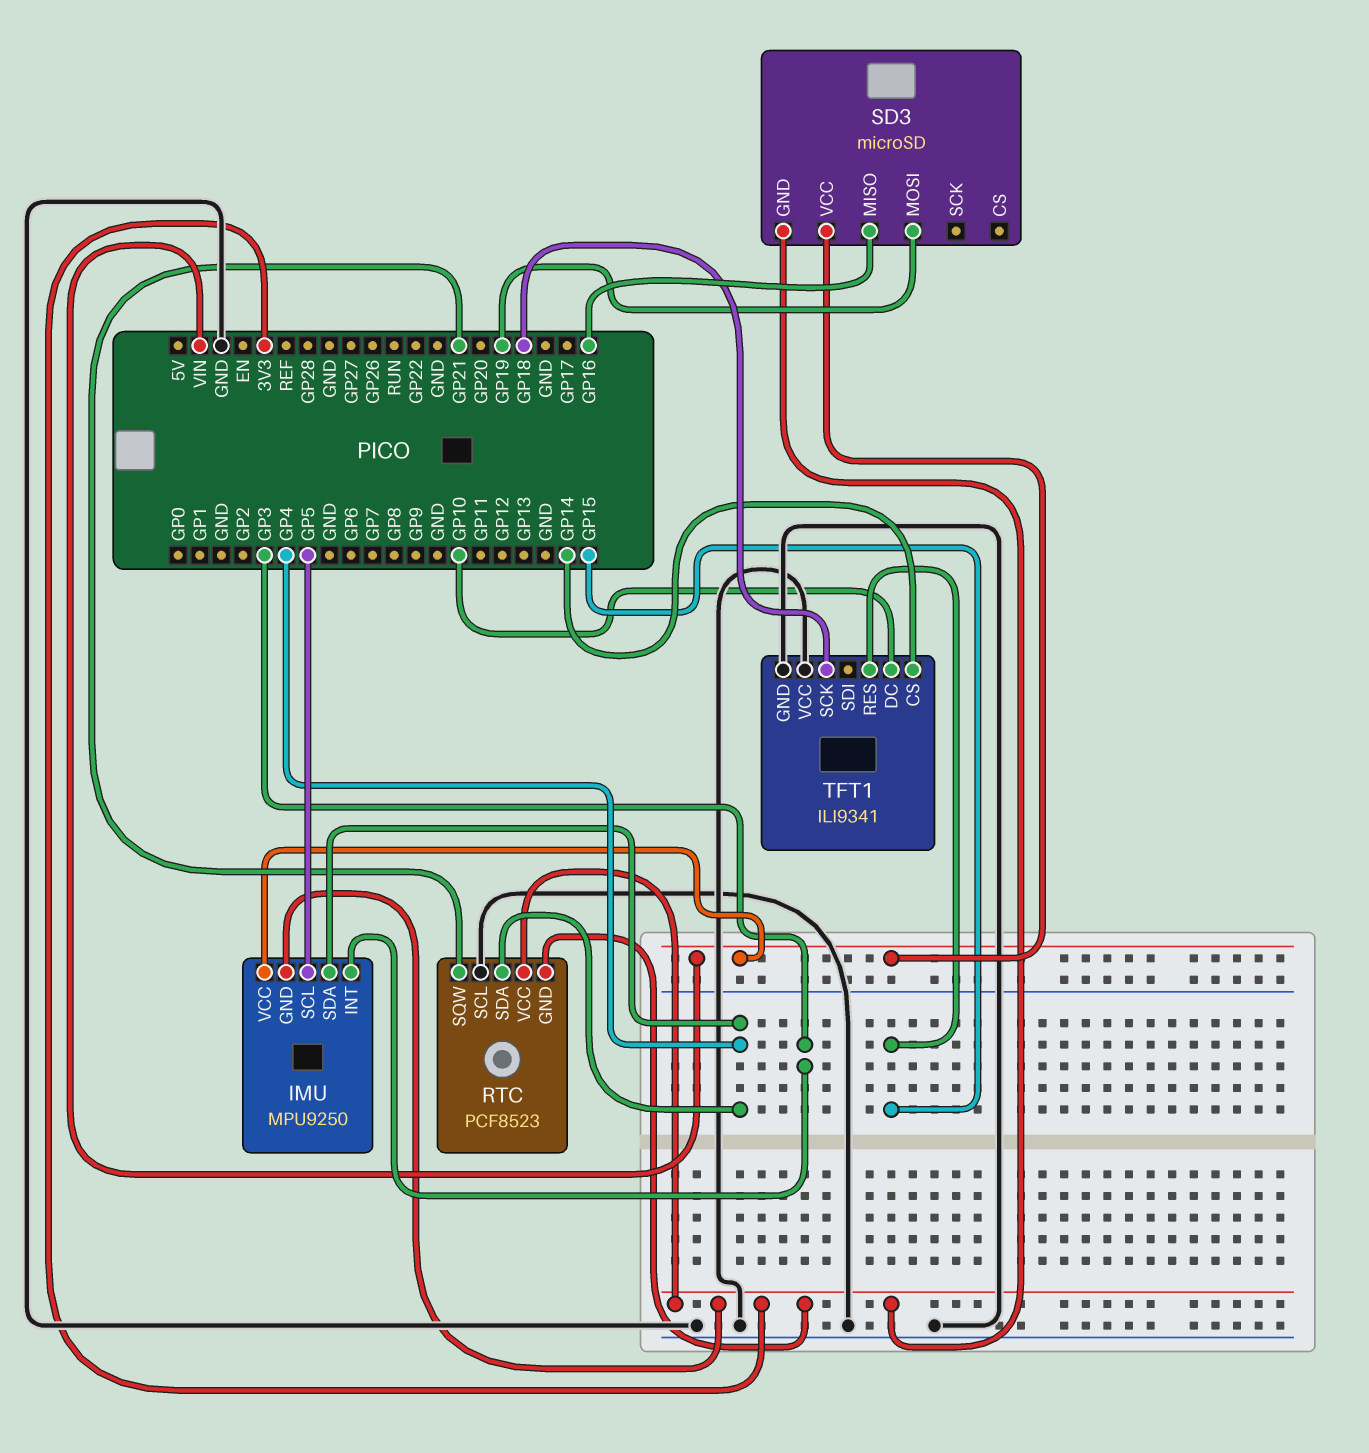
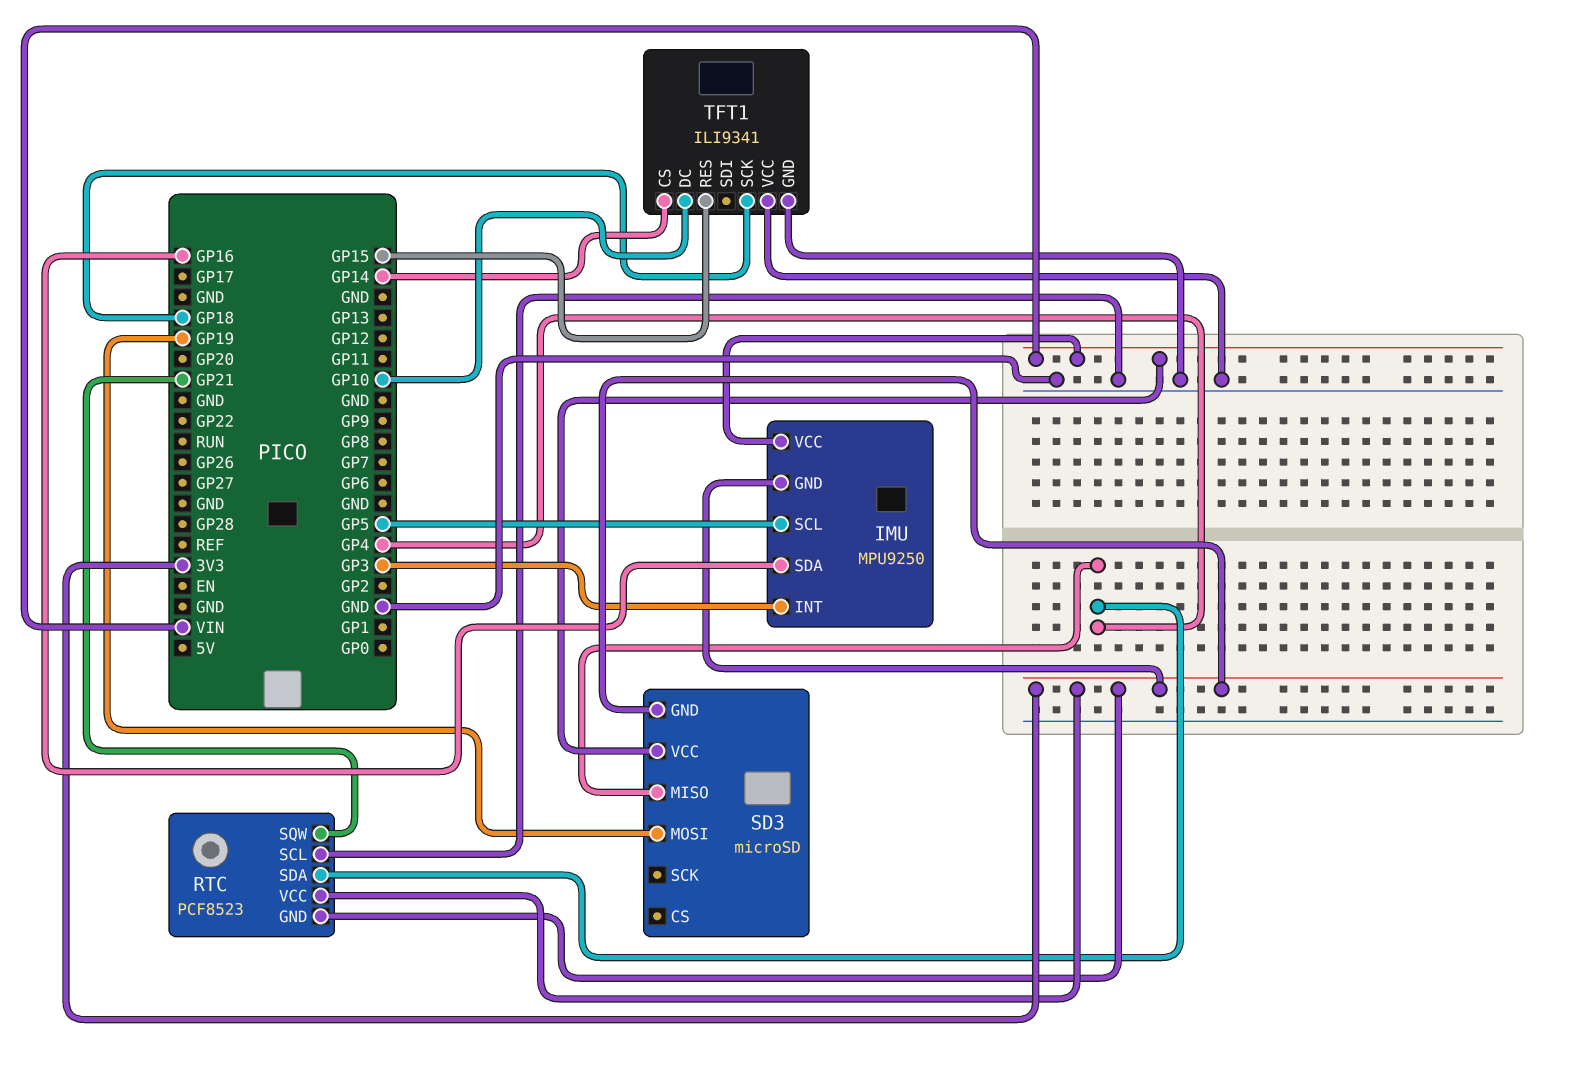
IMU pin SDA: GP4 -> GP16
SD3 pin MISO: GP16 -> GP4

